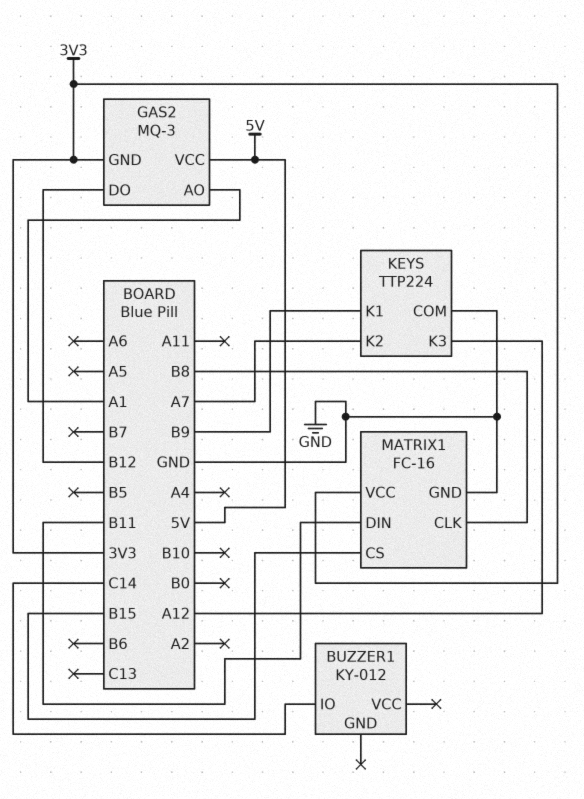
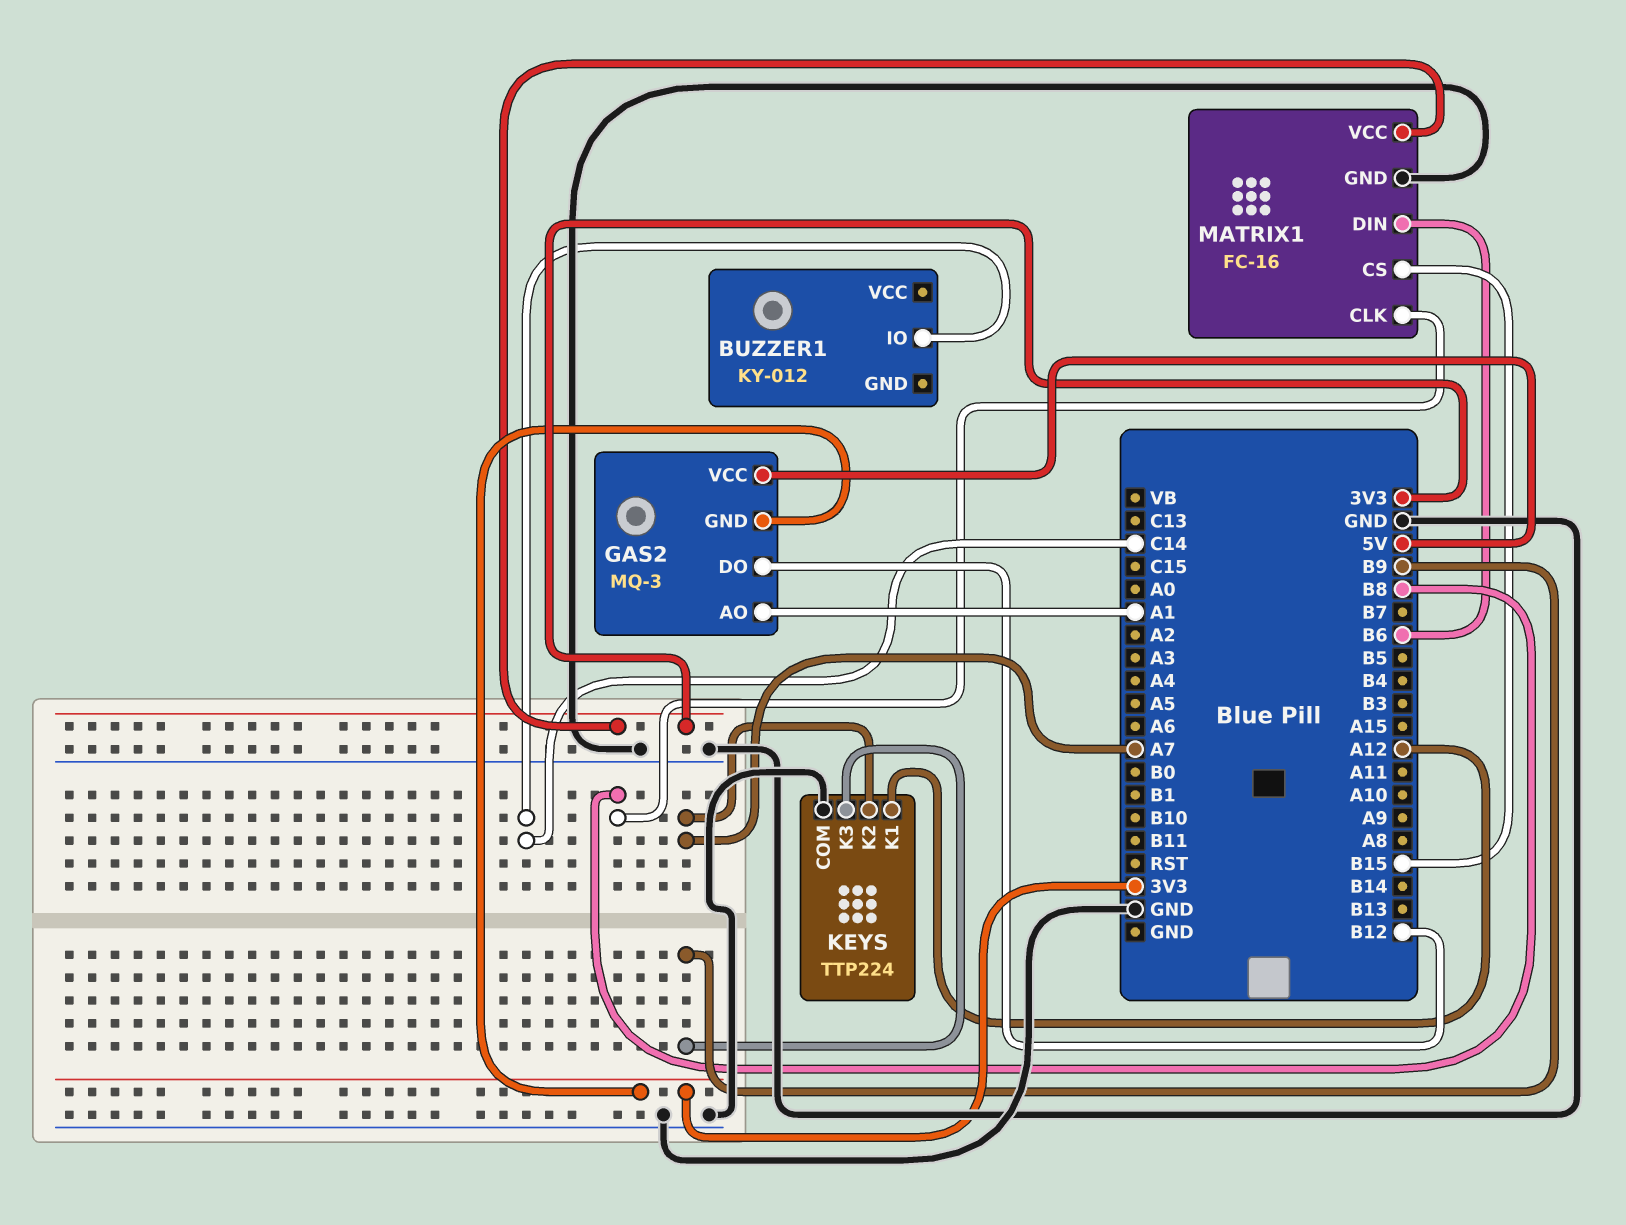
KEYS pin K1: B9 -> A12
KEYS pin K3: A12 -> B9
MATRIX1 pin DIN: B11 -> B6

